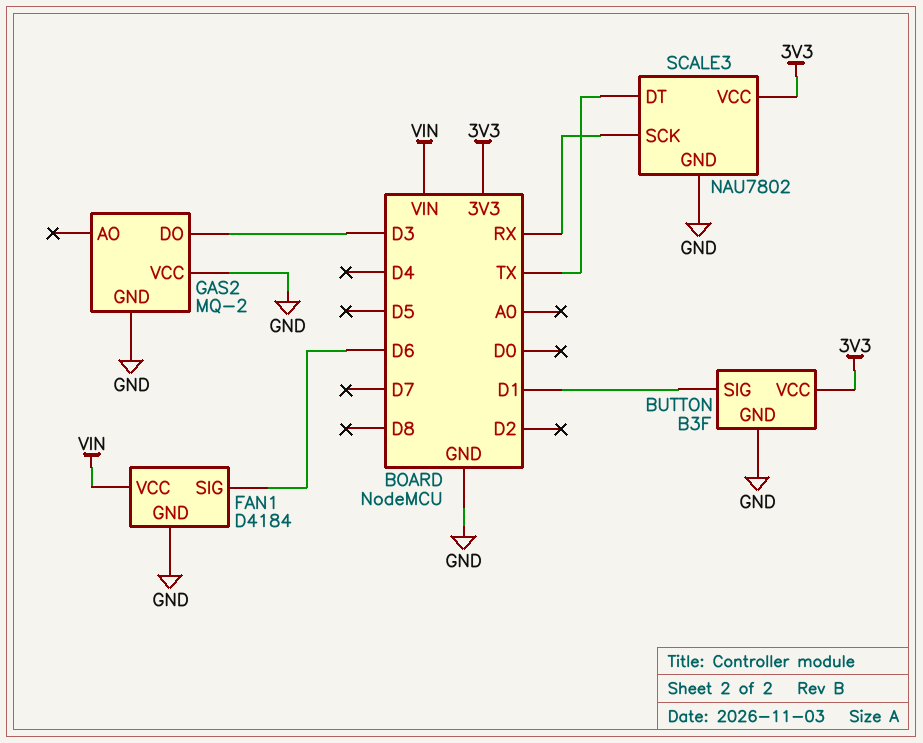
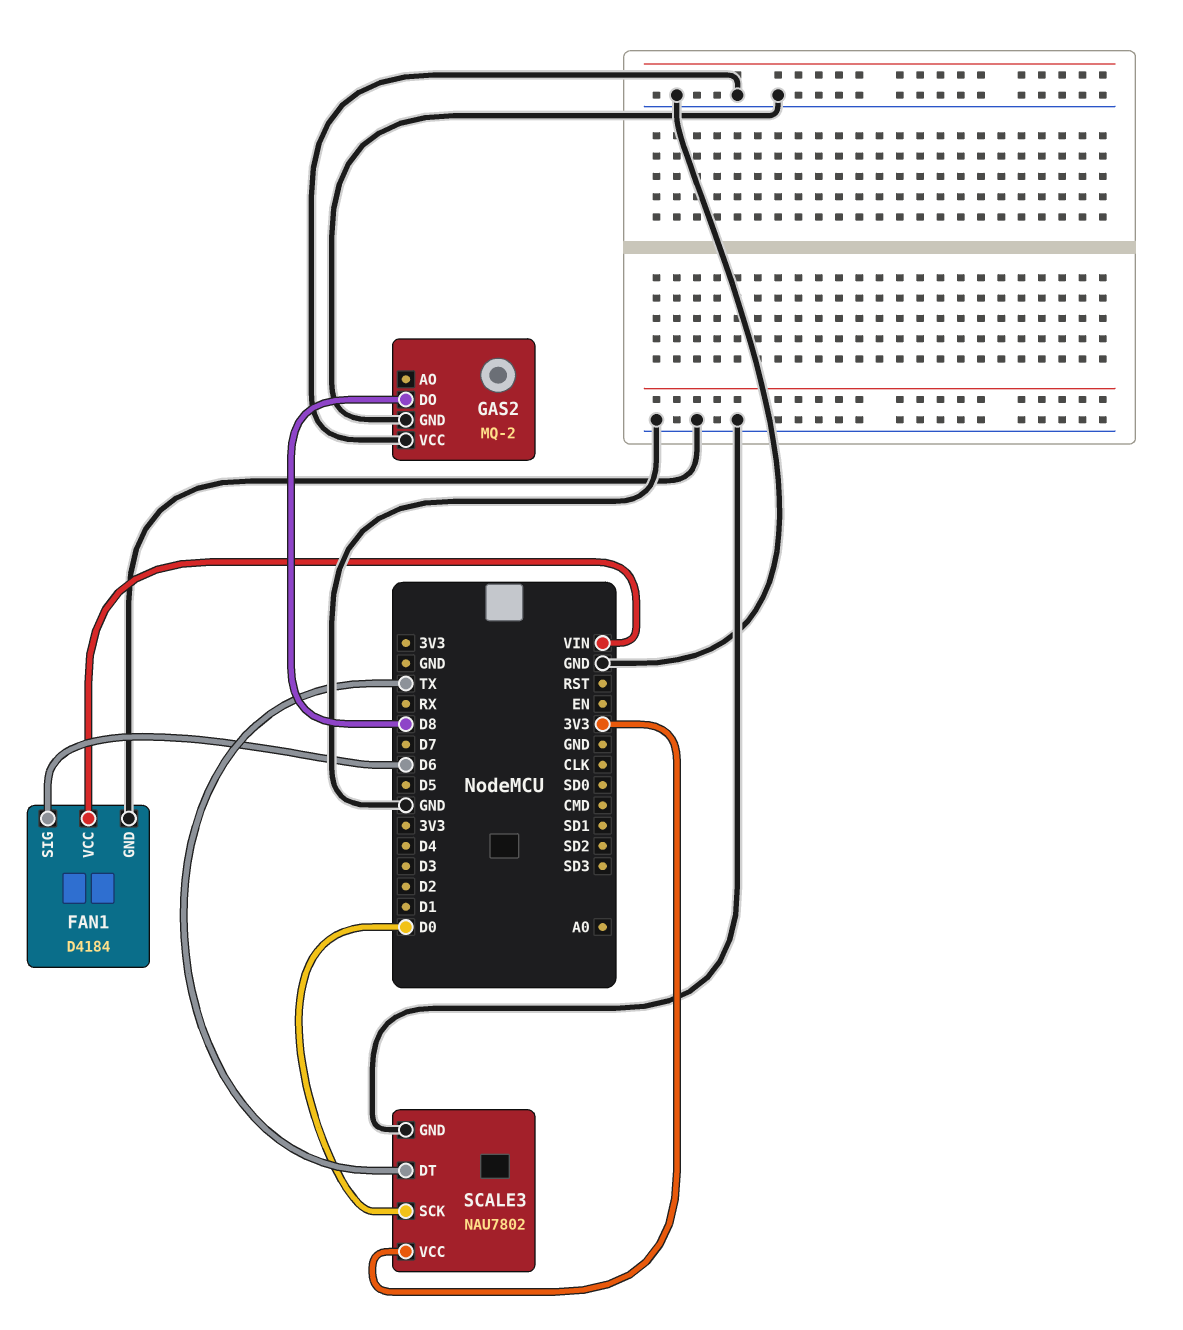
BUTTON: B3F -> none
BUTTON pin GND: GND -> none
BUTTON pin SIG: D1 -> none
BUTTON pin VCC: 3V3 -> none
GAS2 pin DO: D3 -> D8
SCALE3 pin SCK: RX -> D0

